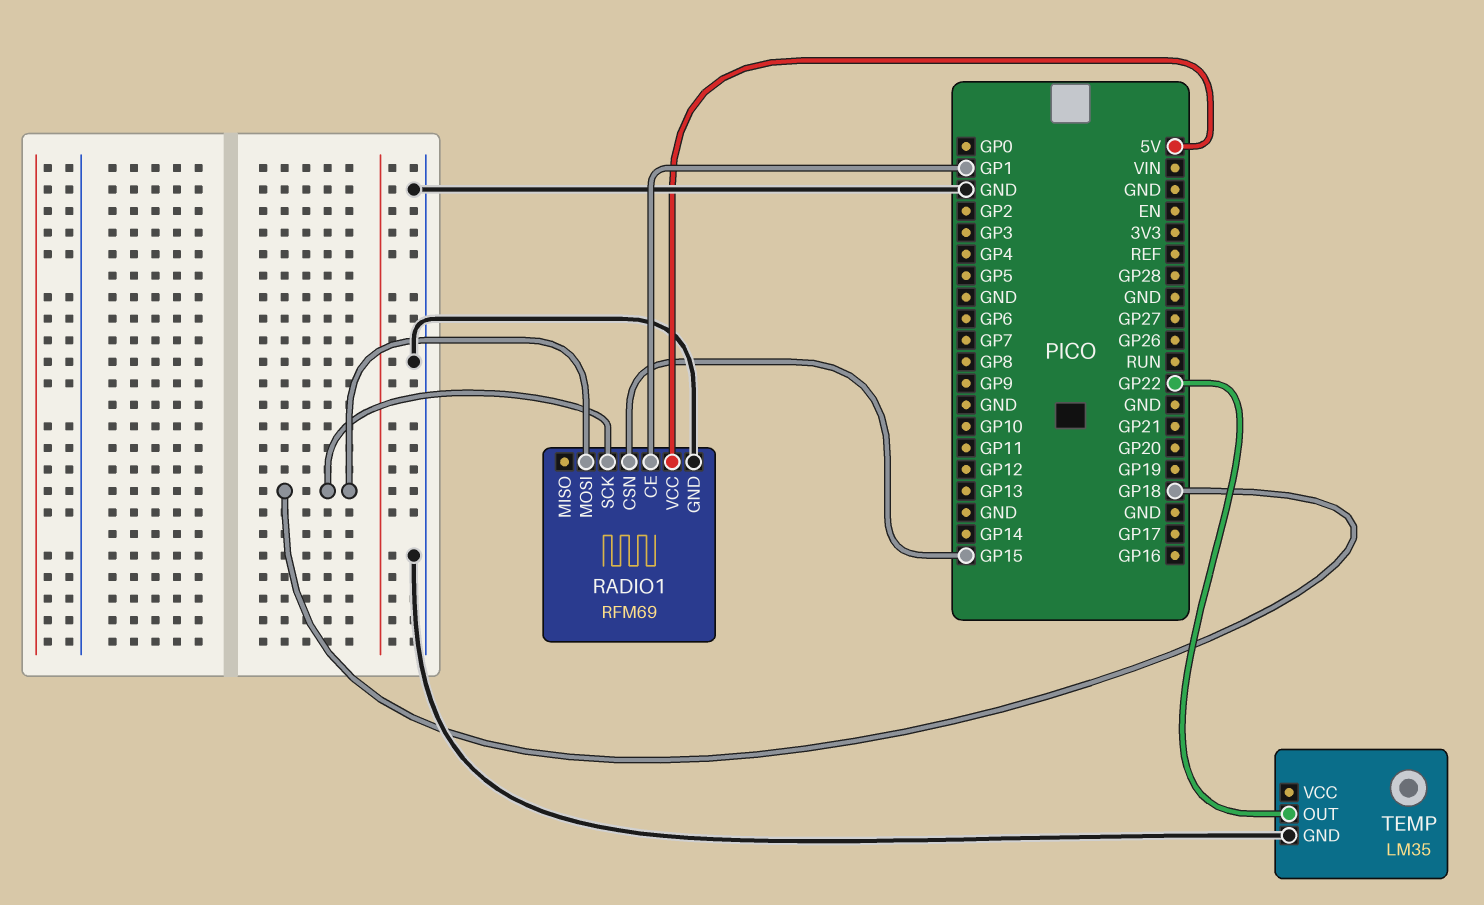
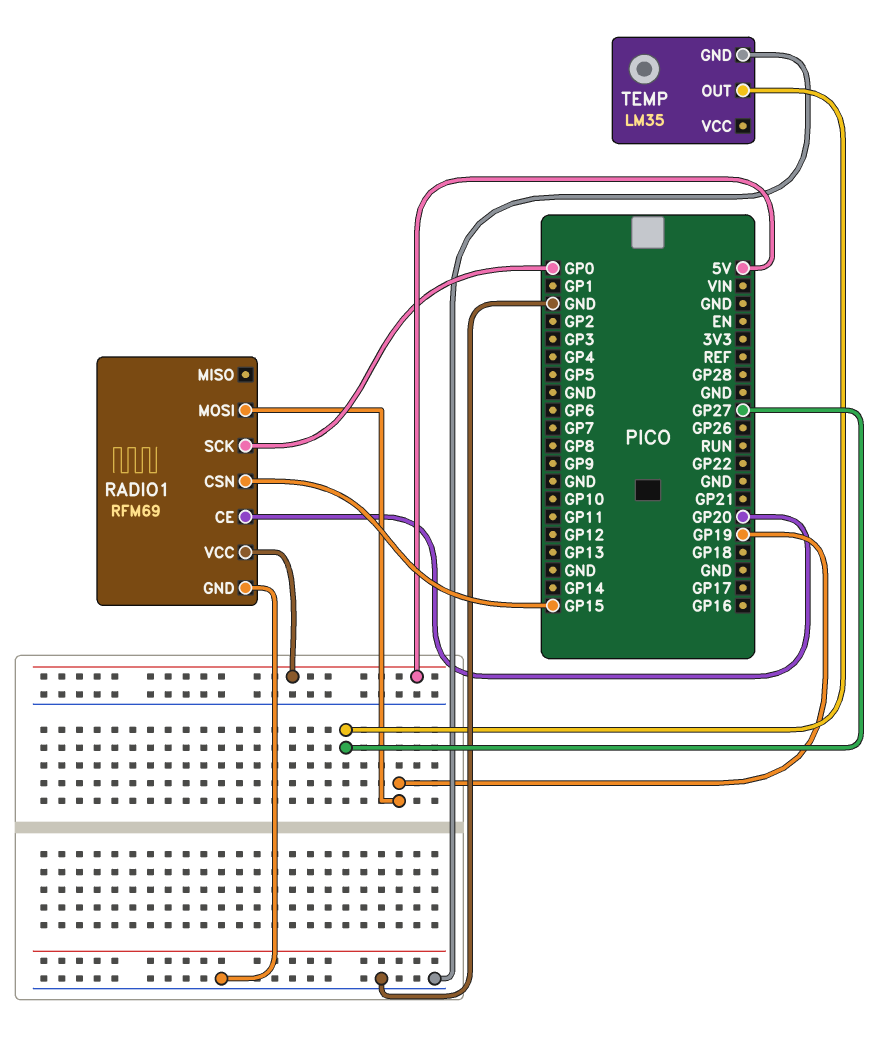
RADIO1 pin CE: GP1 -> GP20
RADIO1 pin MOSI: GP18 -> GP19
RADIO1 pin SCK: GP18 -> GP0
TEMP pin OUT: GP22 -> GP27

